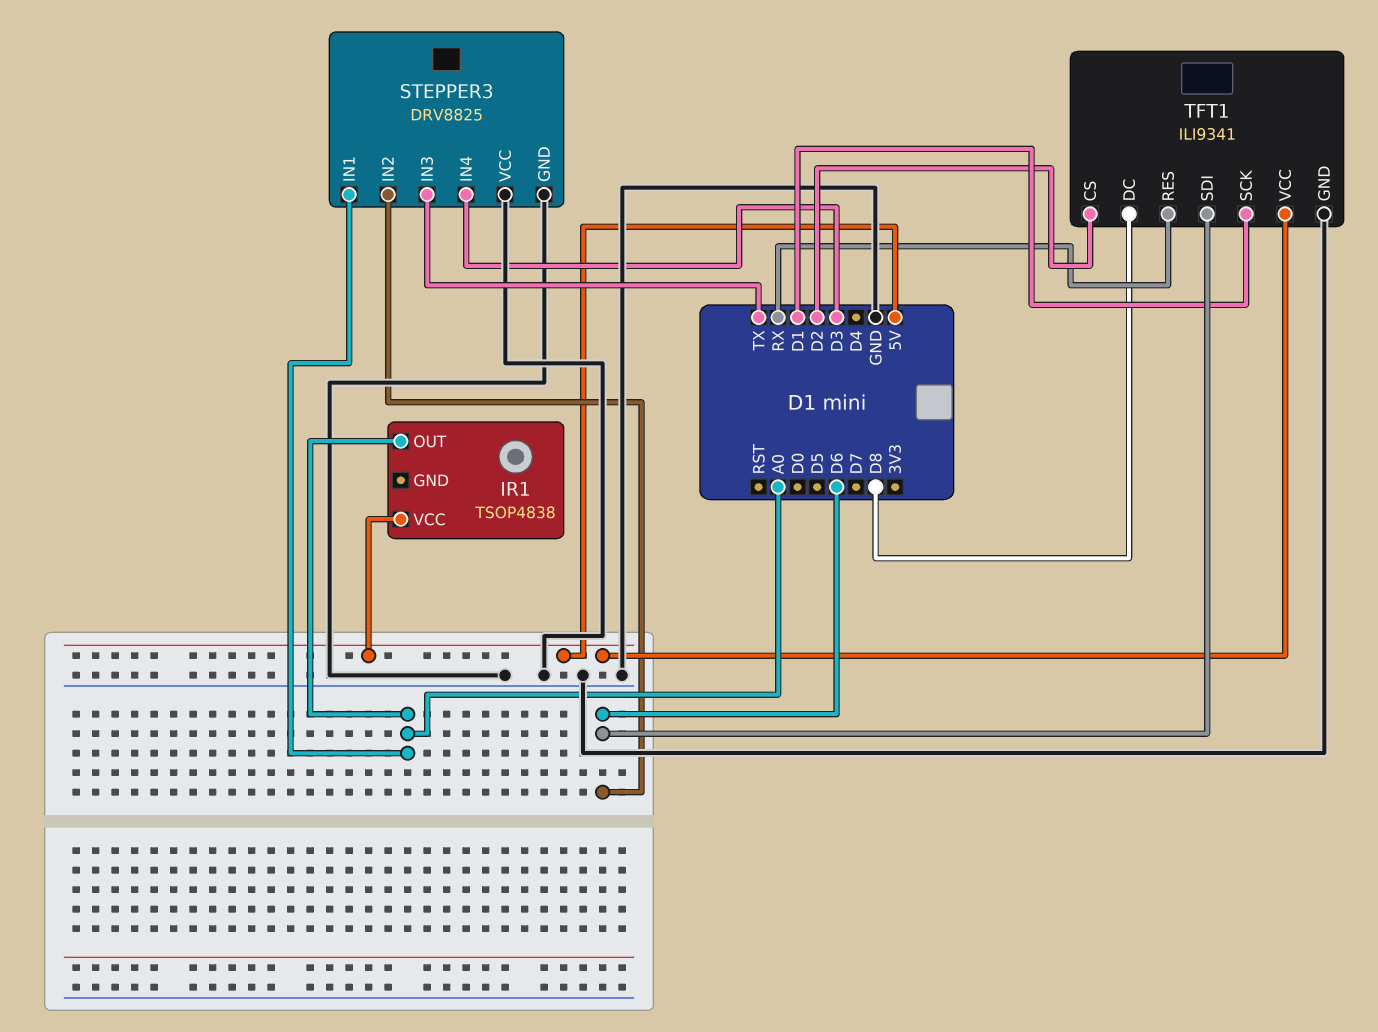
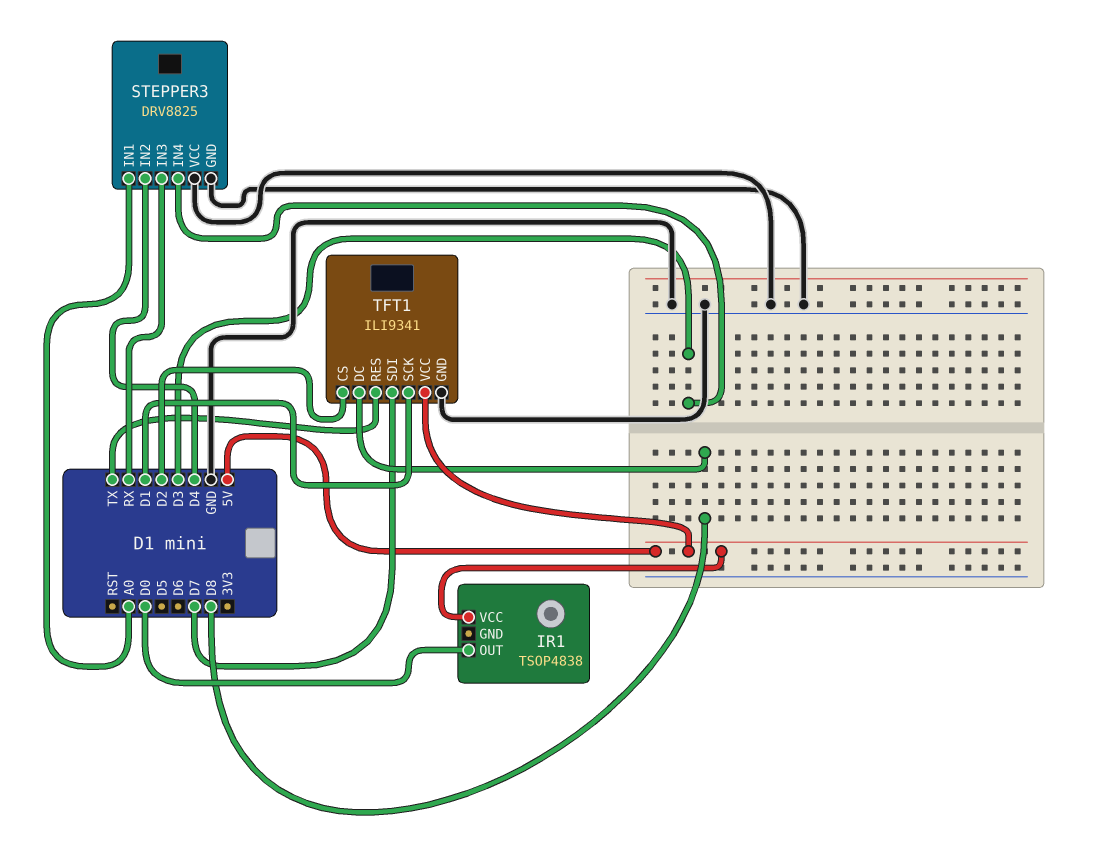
IR1 pin OUT: A0 -> D0
STEPPER3 pin IN2: D6 -> D4
STEPPER3 pin IN3: TX -> RX
TFT1 pin RES: RX -> TX
TFT1 pin SDI: D6 -> D7

